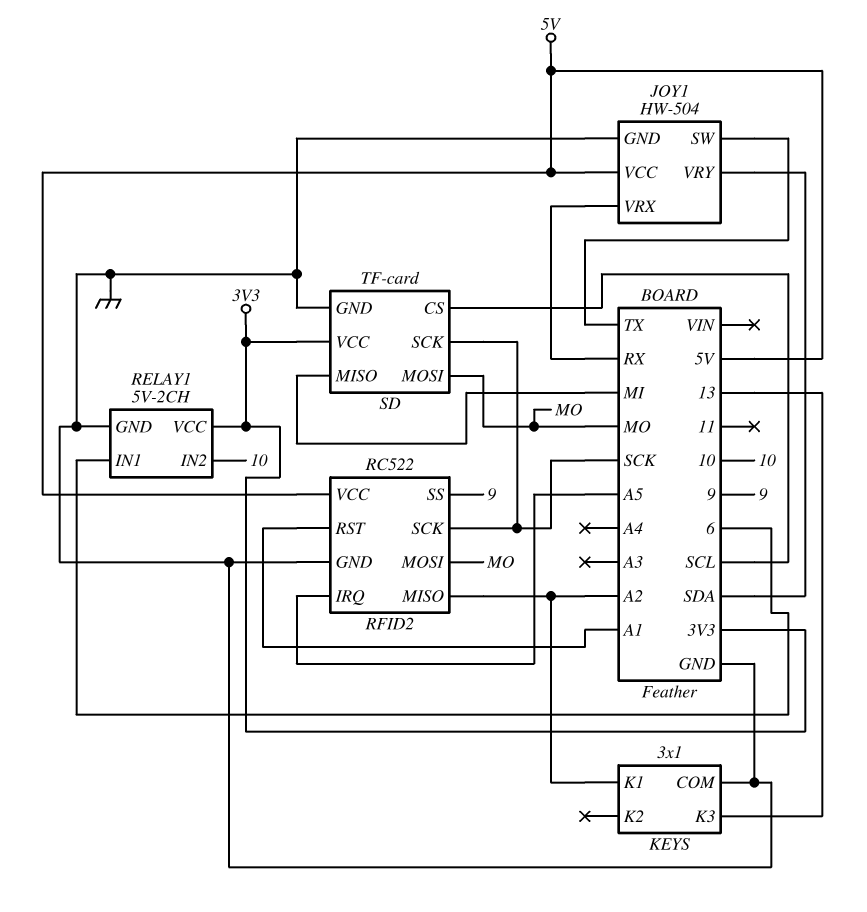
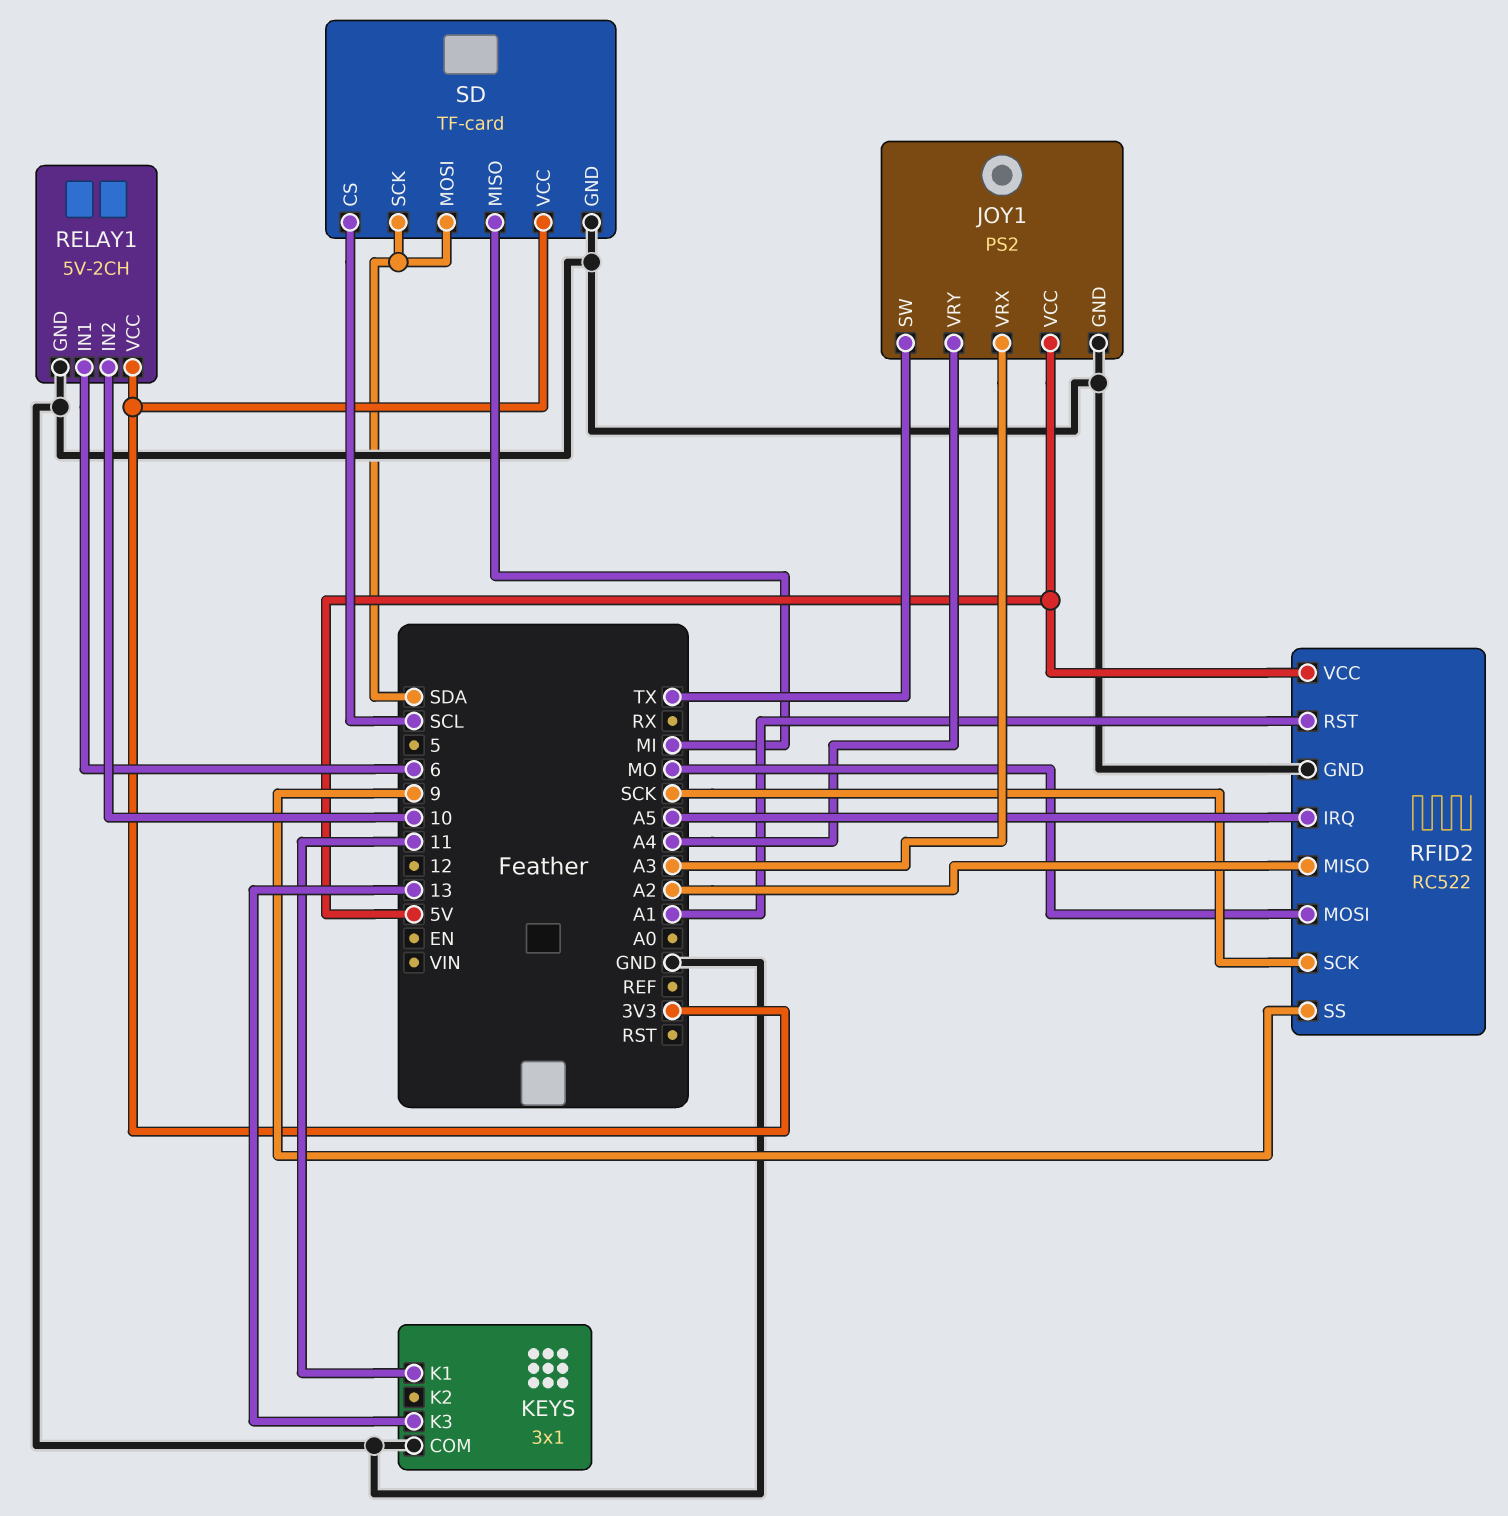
JOY1: HW-504 -> PS2
JOY1 pin VRX: RX -> A3
JOY1 pin VRY: SDA -> A4
KEYS pin K1: A2 -> 11
SD pin MOSI: MO -> SDA
SD pin SCK: SCK -> SDA

